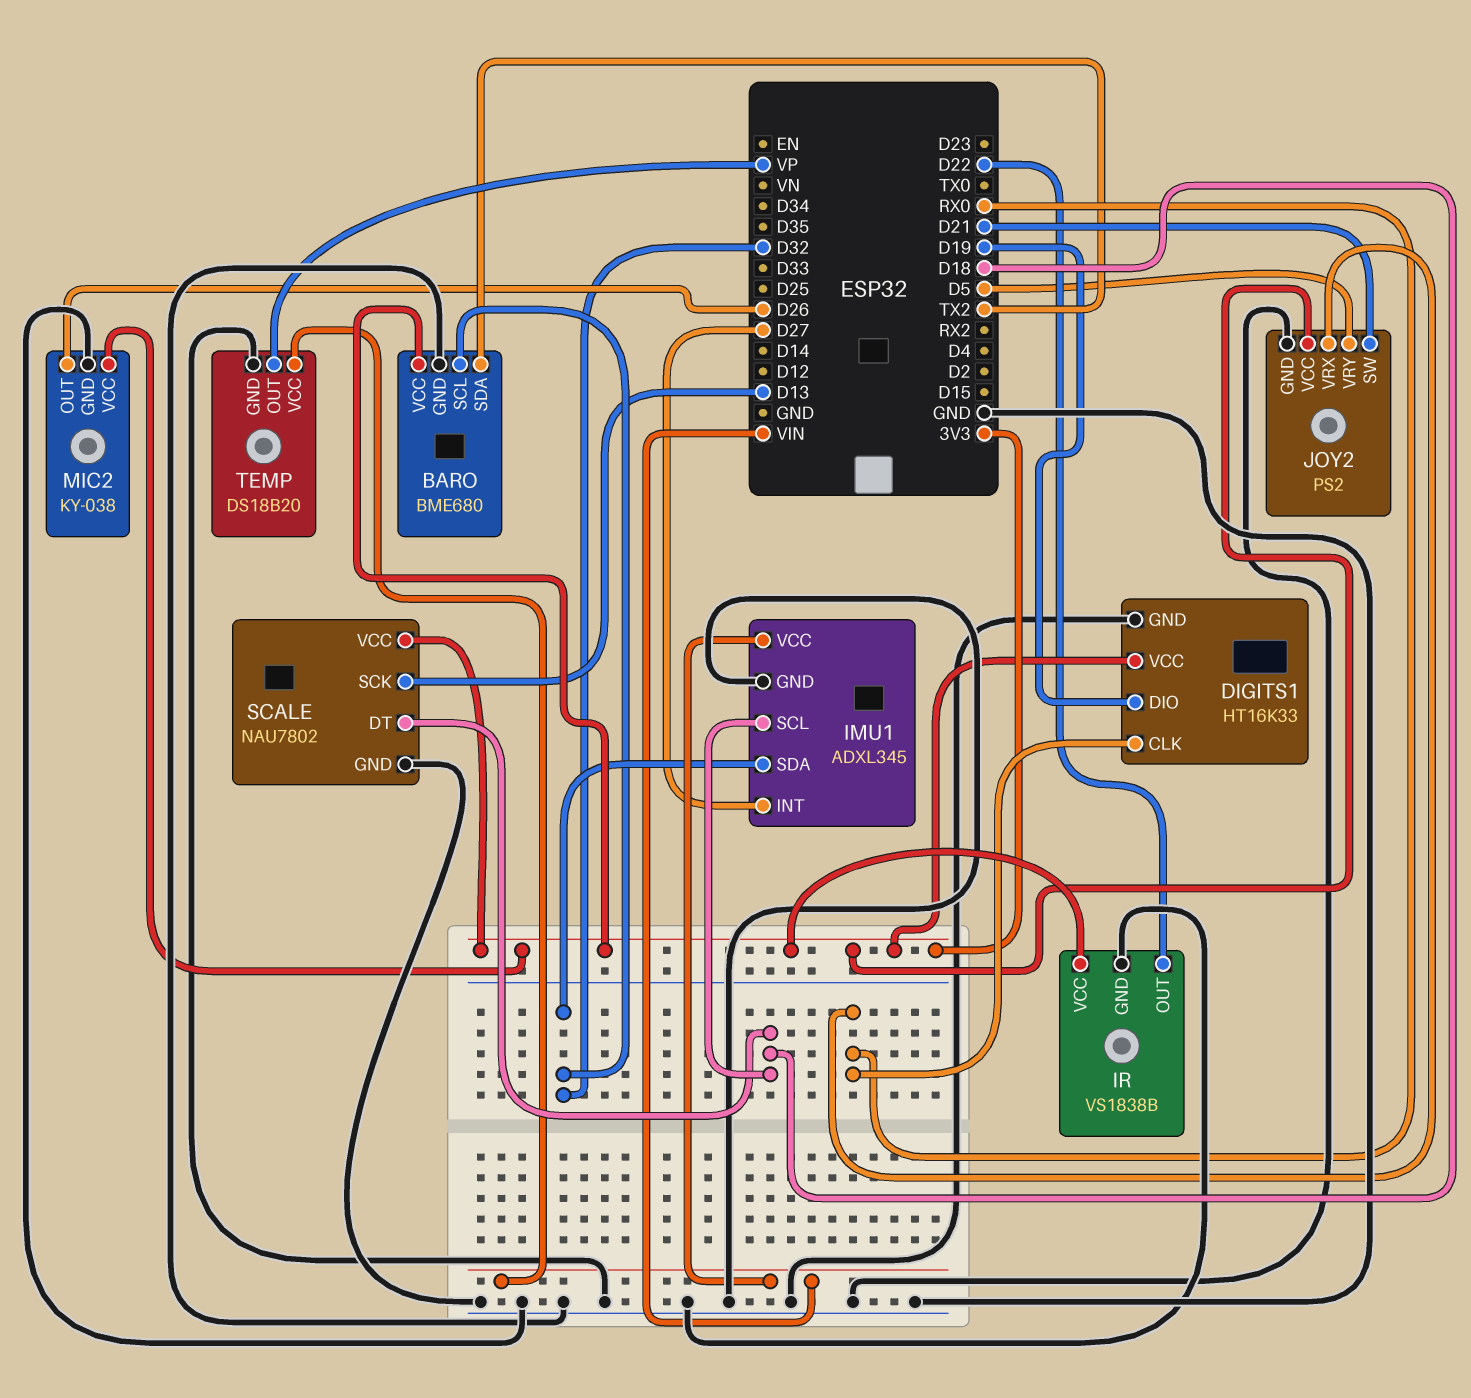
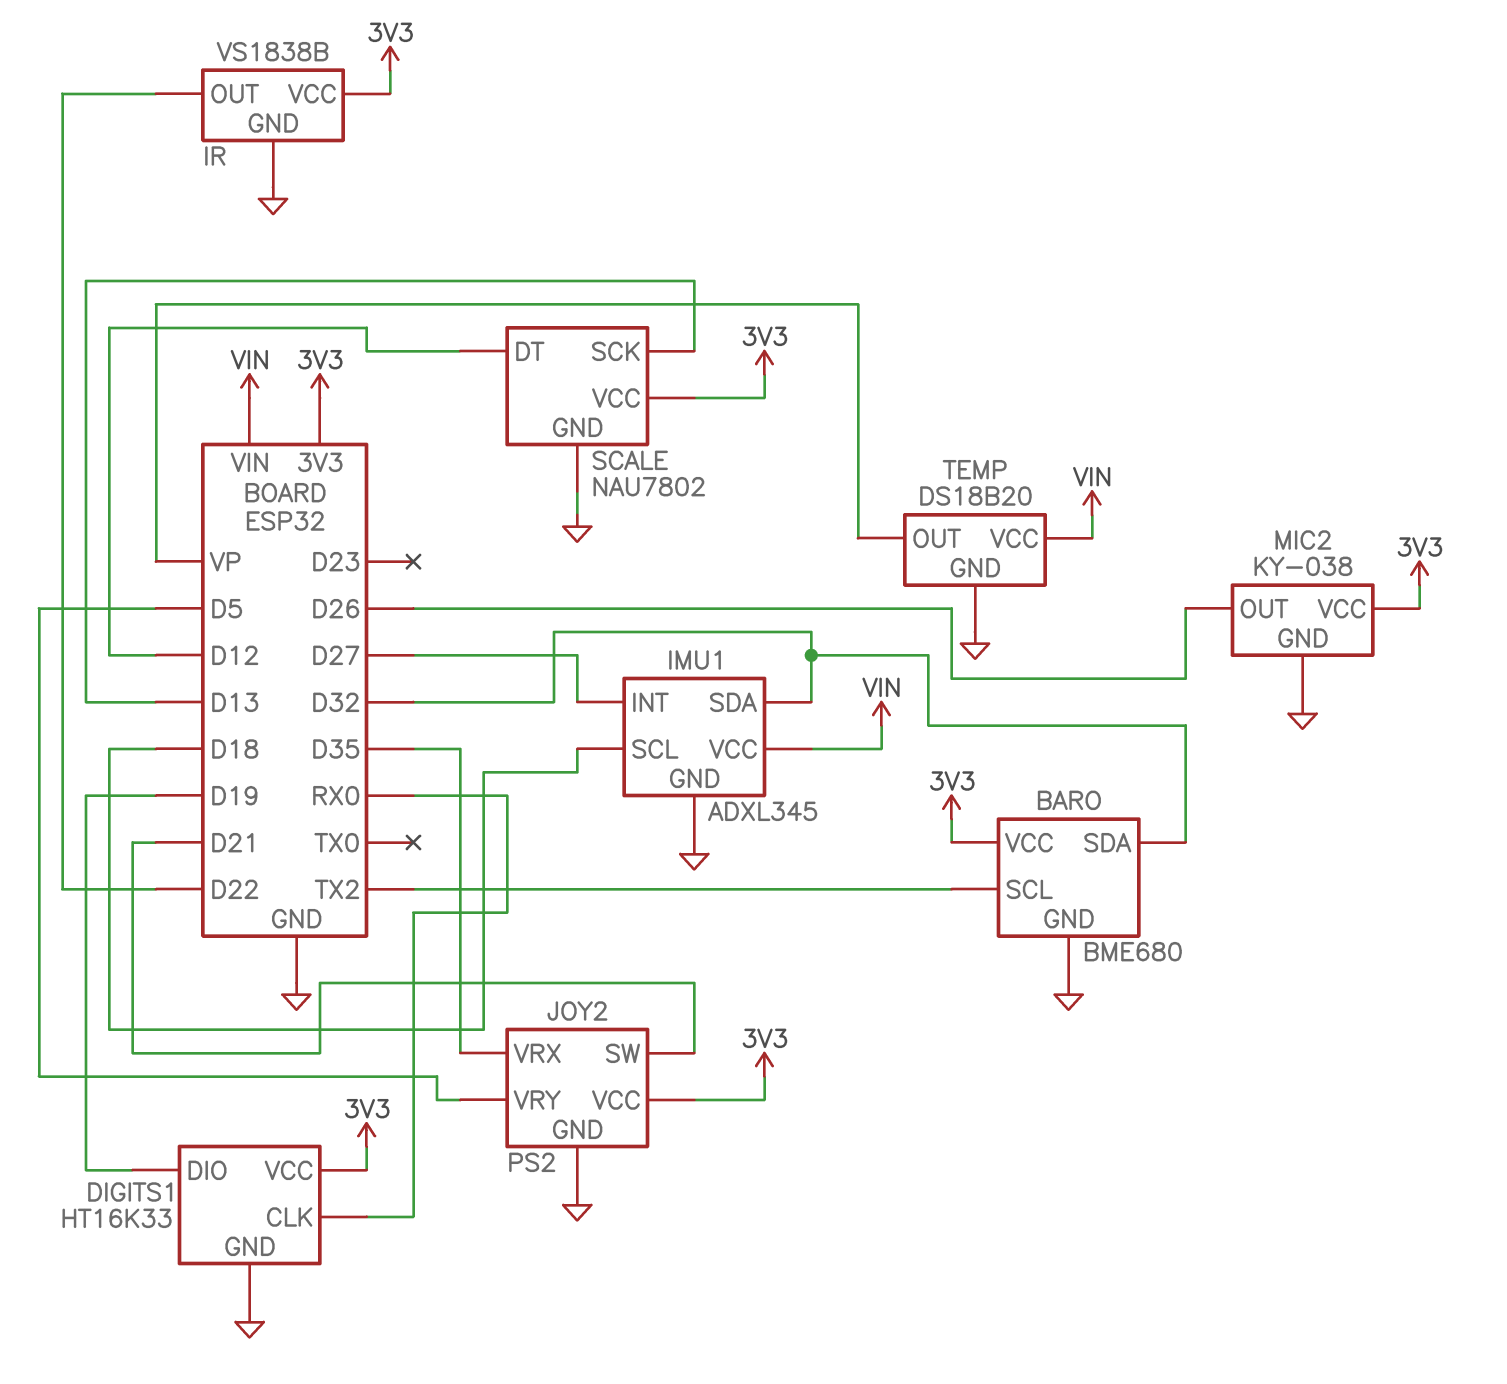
BARO pin SCL: D32 -> TX2
BARO pin SDA: TX2 -> D32
JOY2 pin VRX: RX0 -> D35
SCALE pin DT: D18 -> D12

